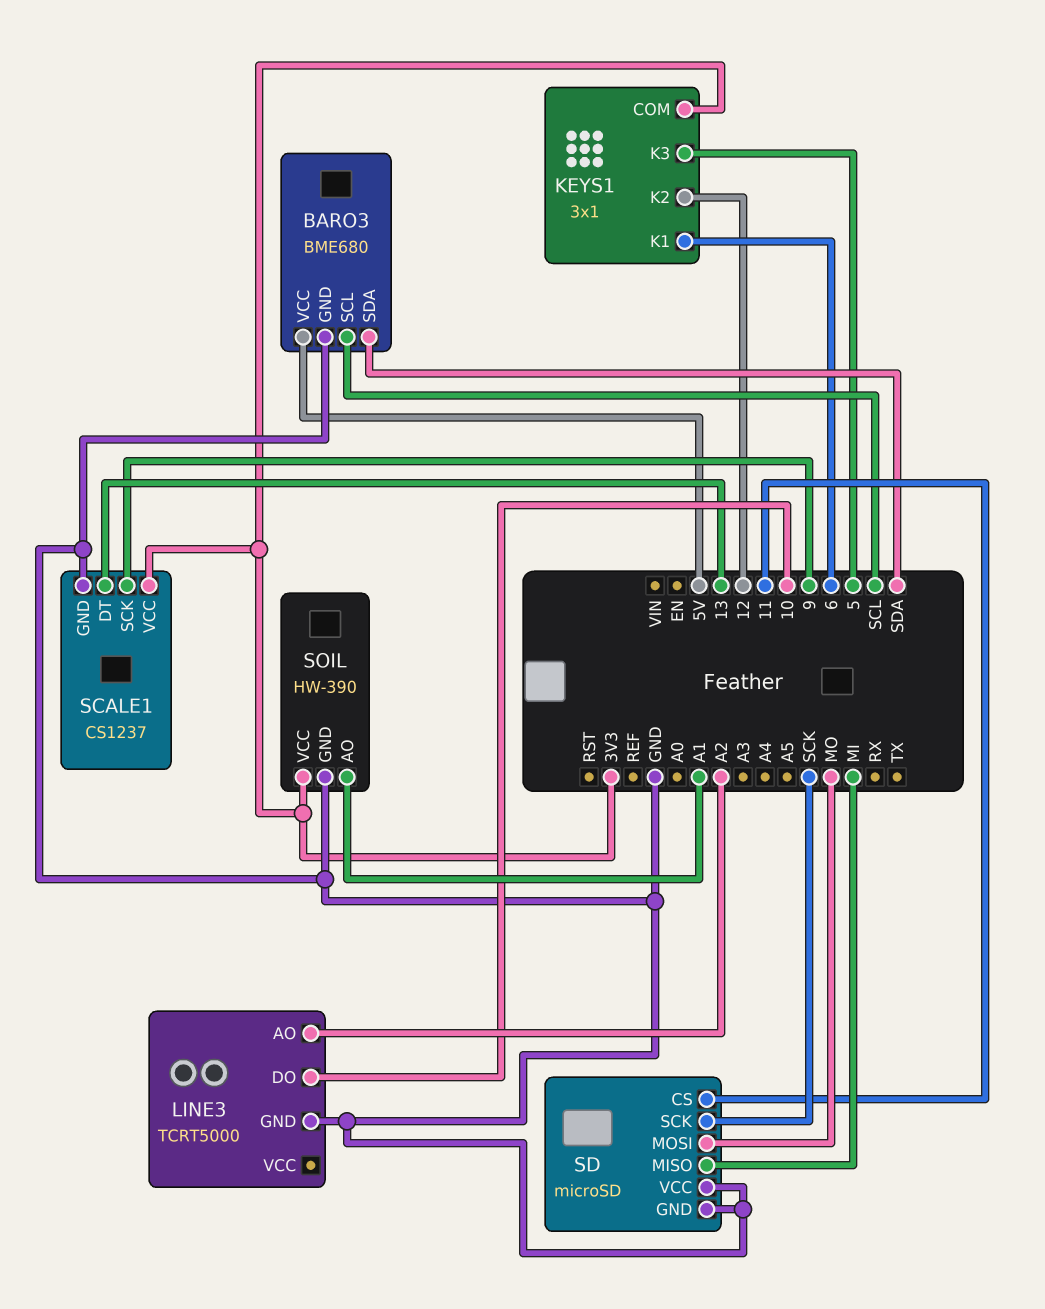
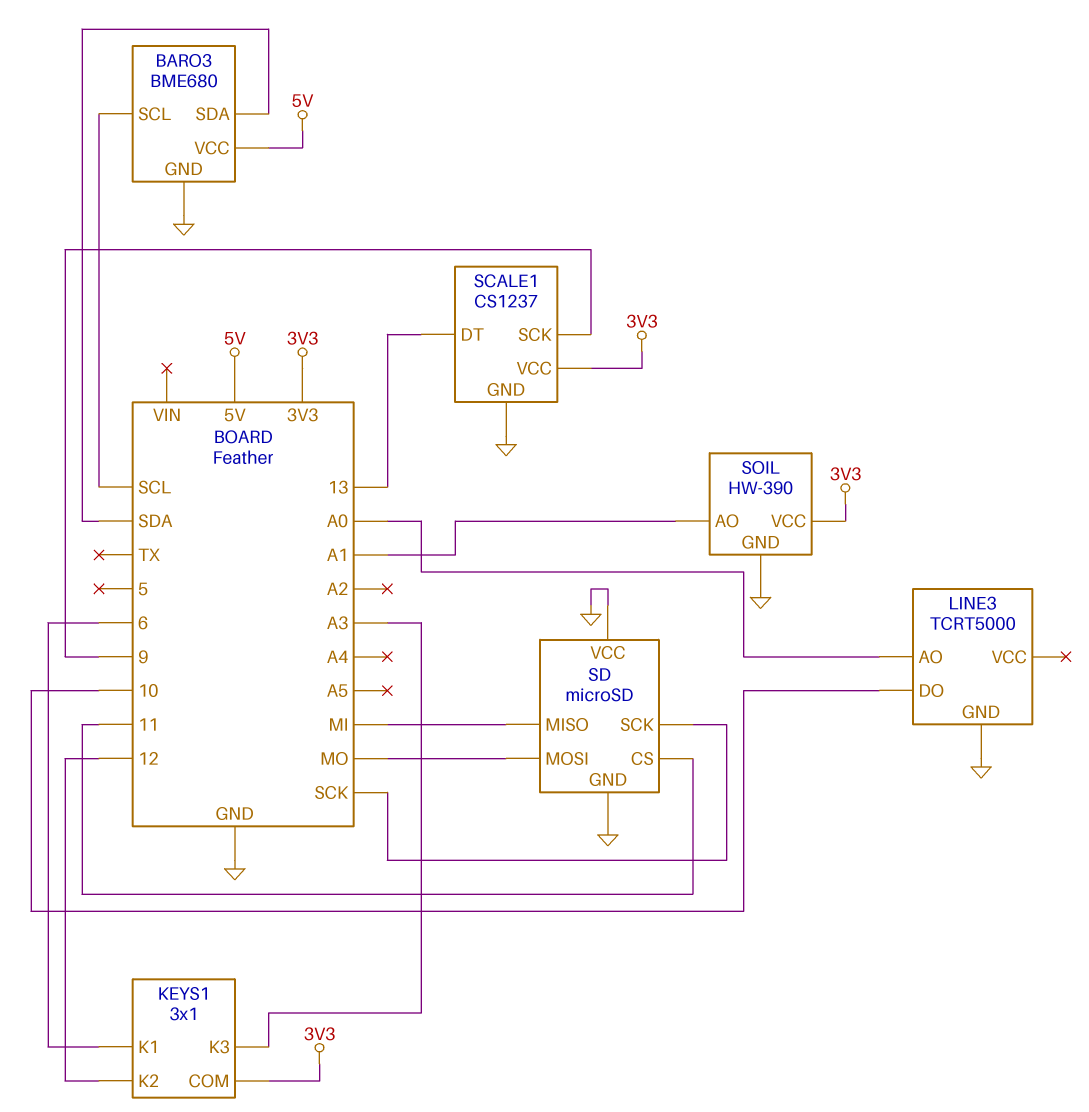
KEYS1 pin K3: 5 -> A3
LINE3 pin AO: A2 -> A0

